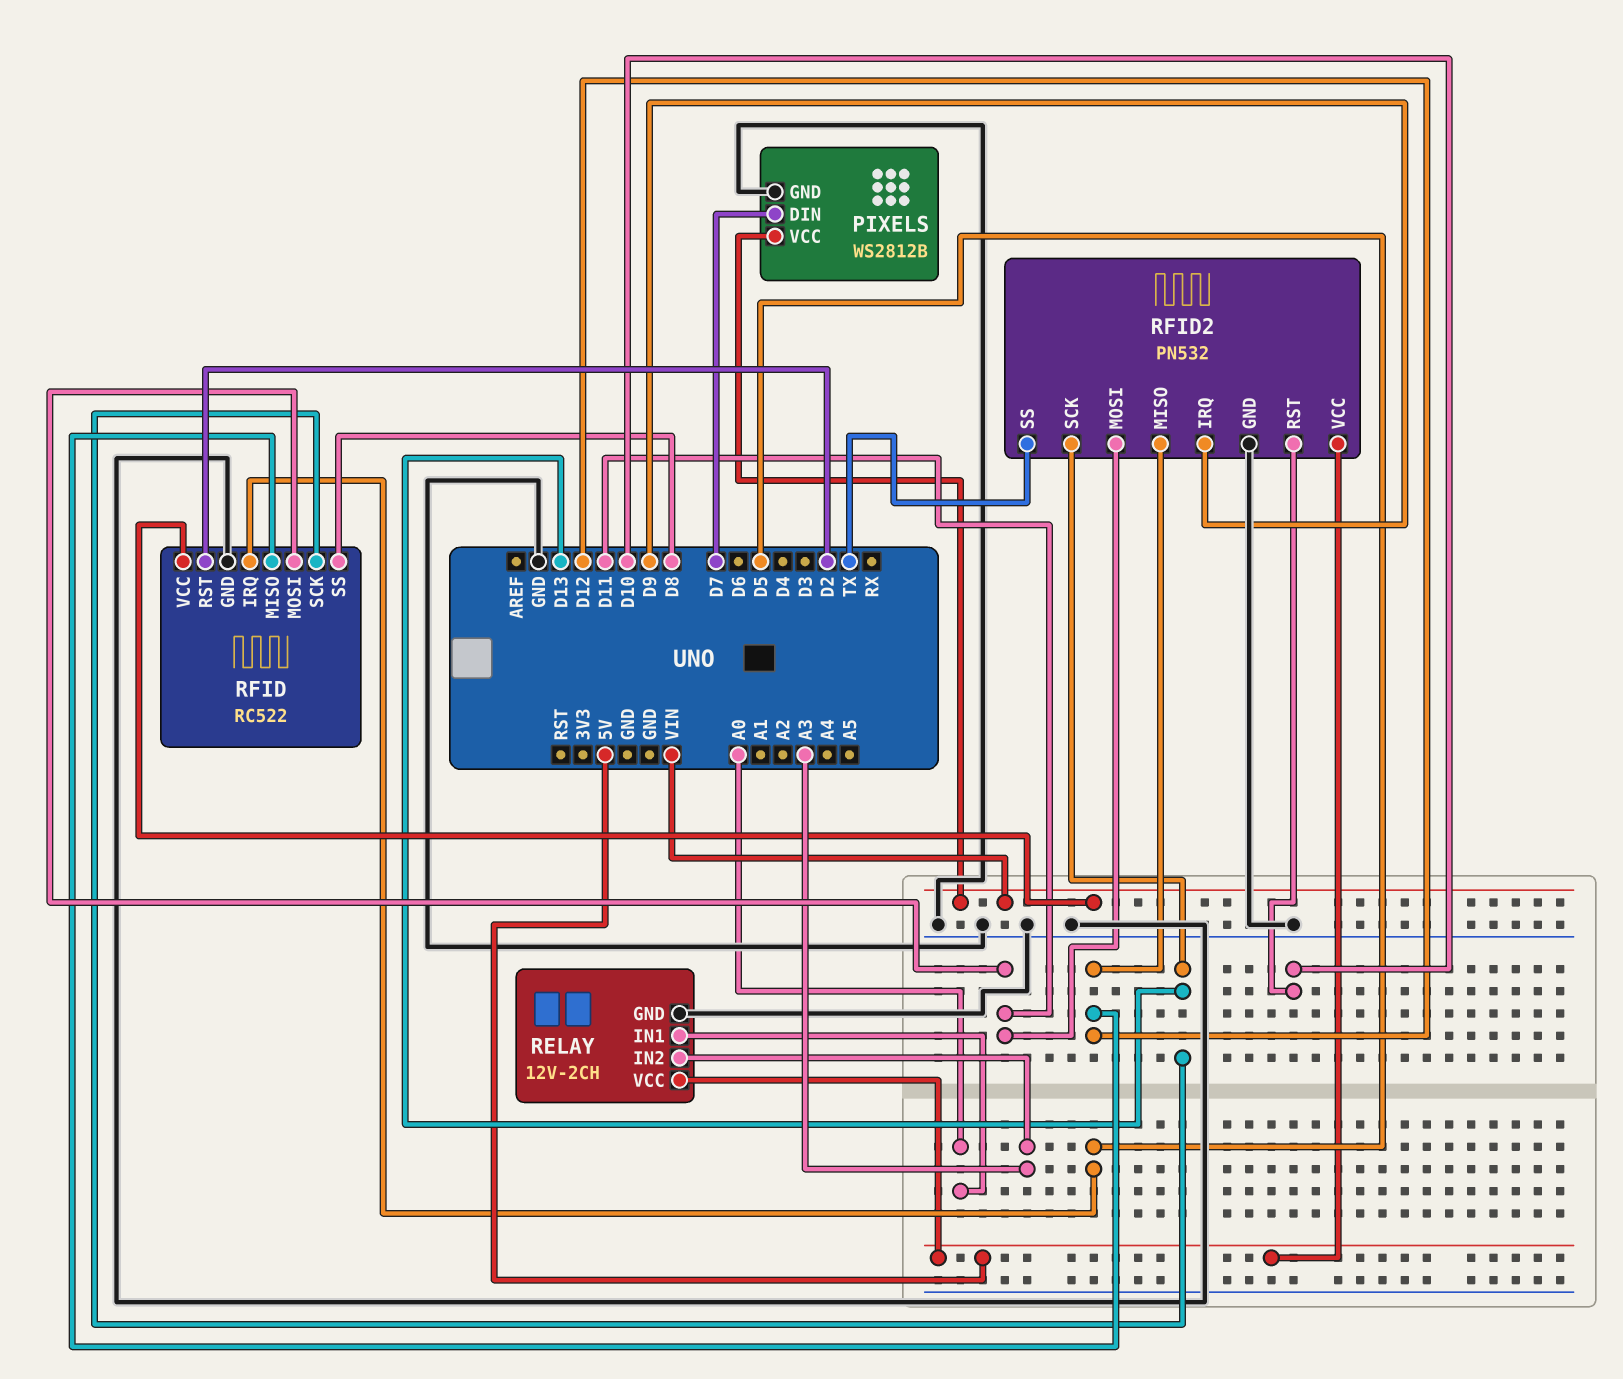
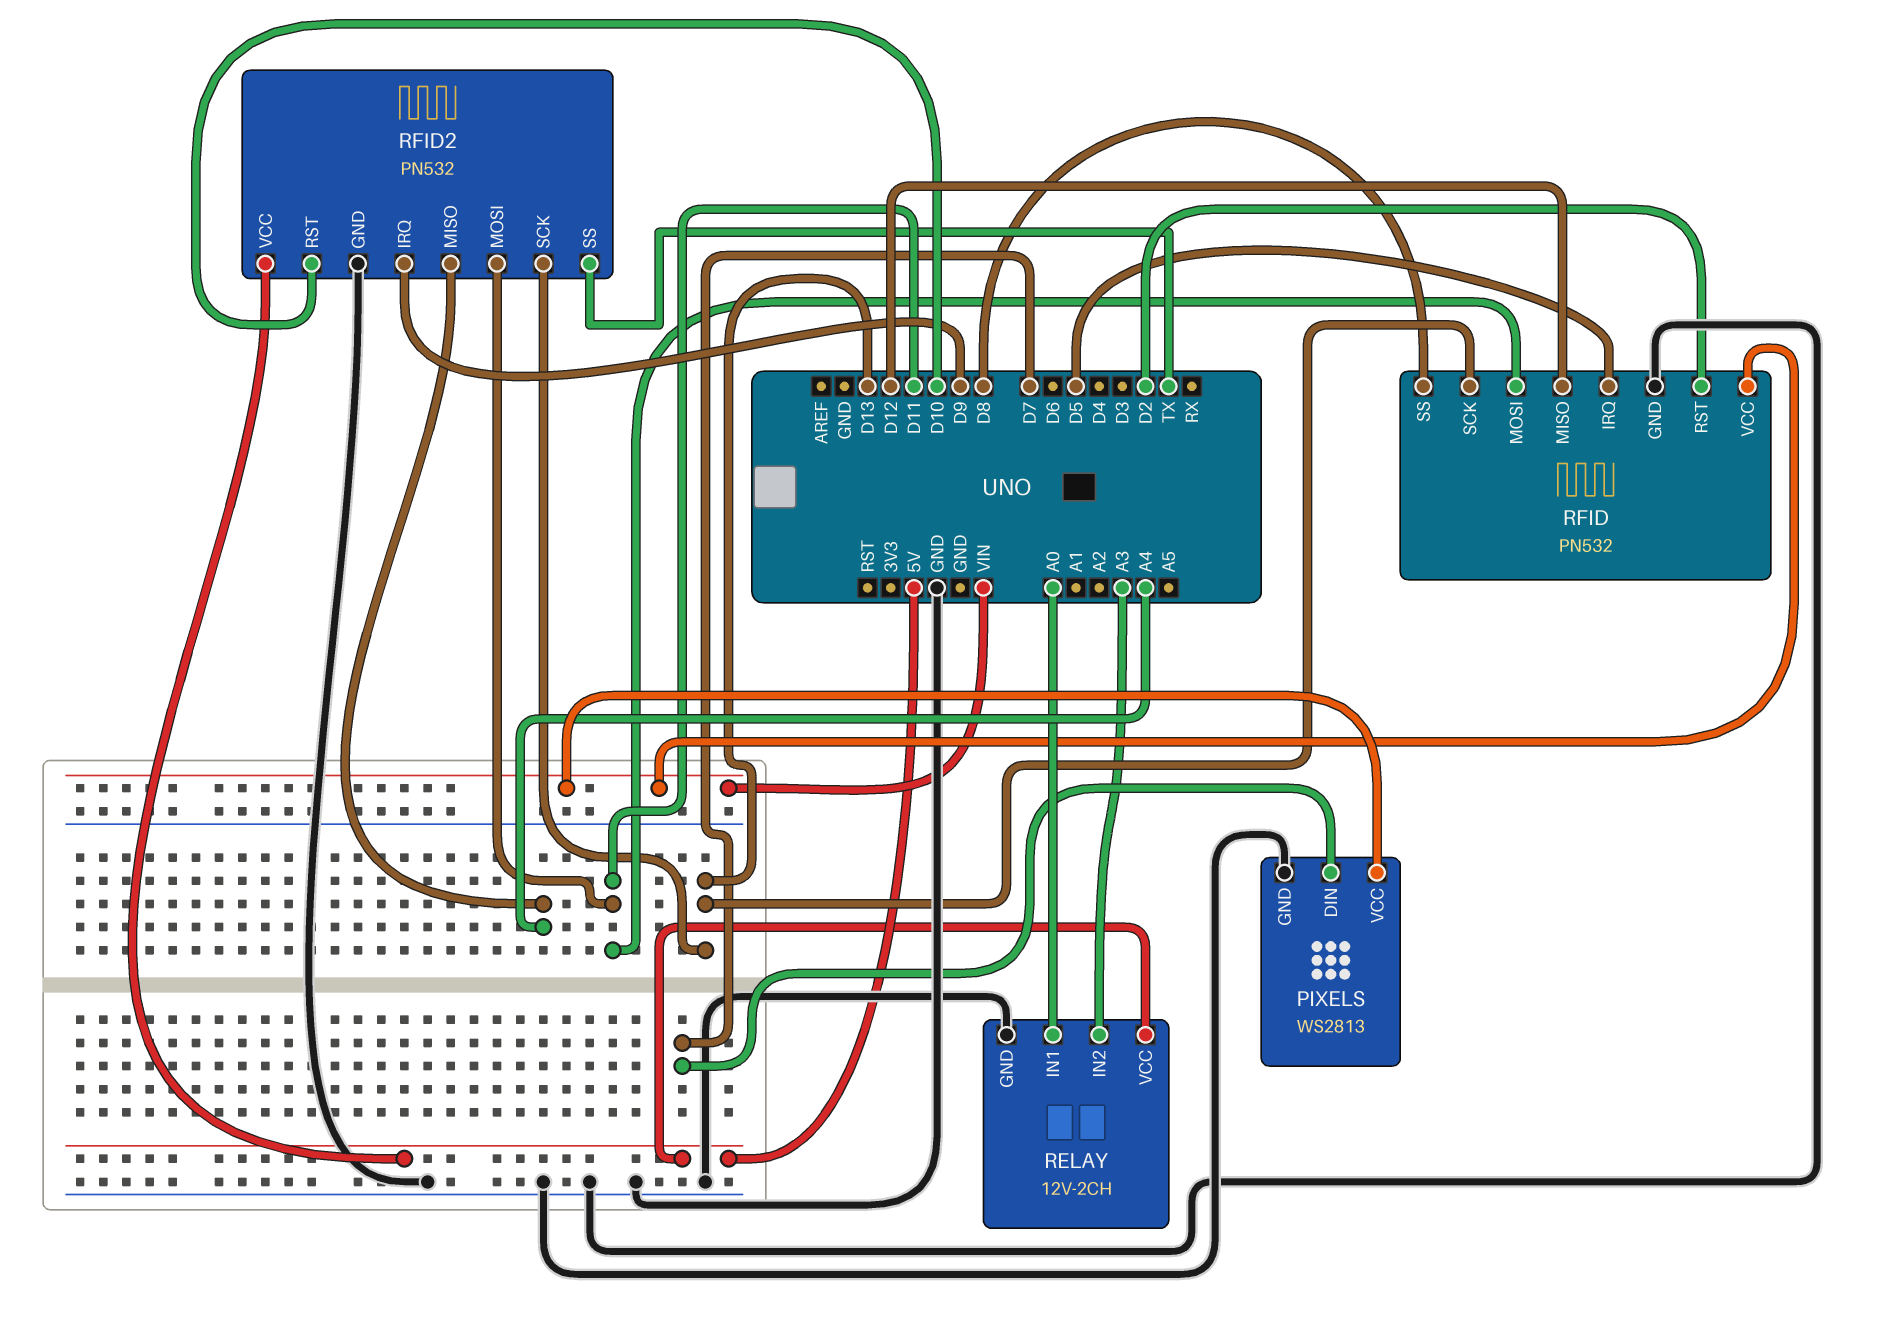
PIXELS: WS2812B -> WS2813
RFID: RC522 -> PN532
RFID2 pin MISO: D12 -> A4

